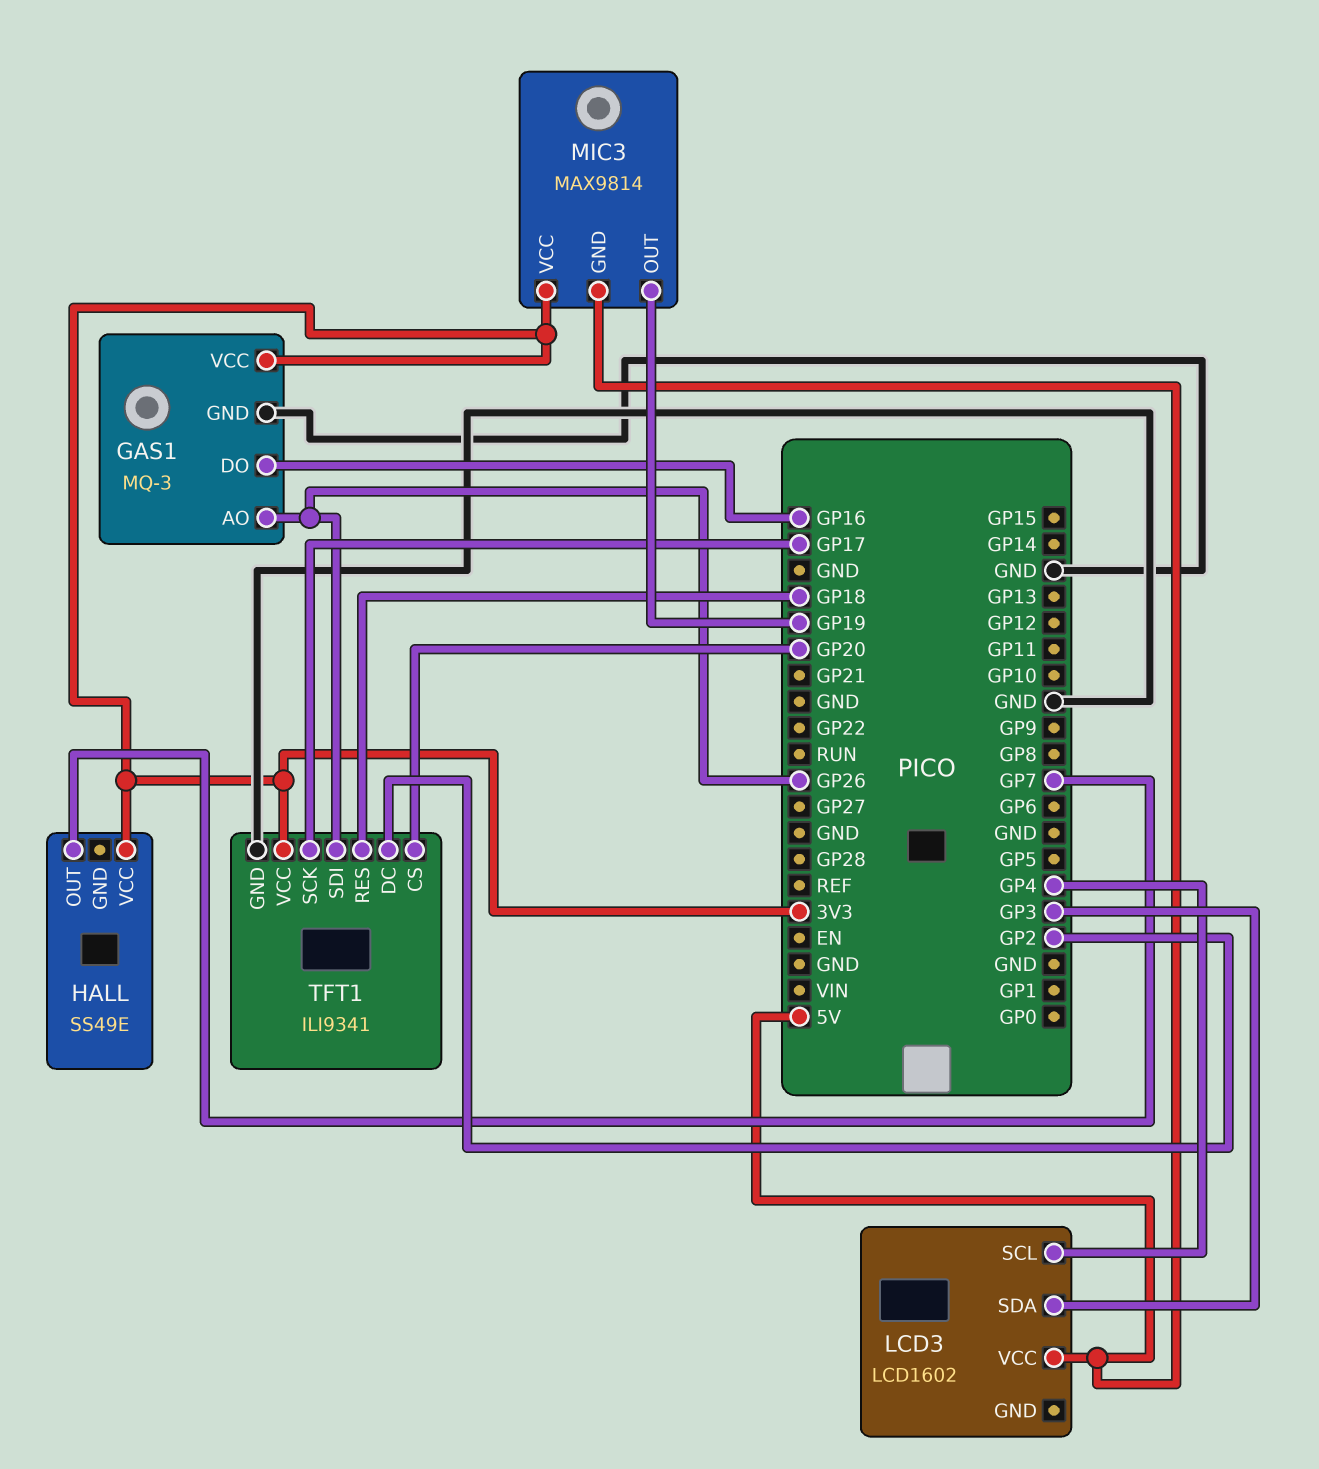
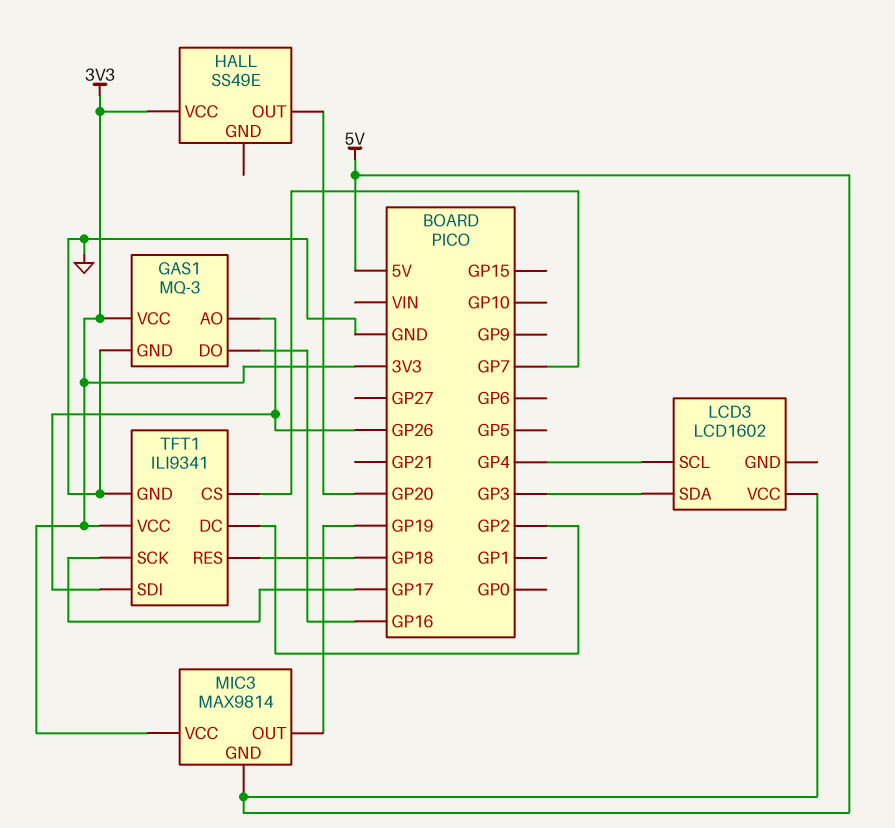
HALL pin OUT: GP7 -> GP20
TFT1 pin CS: GP20 -> GP7

